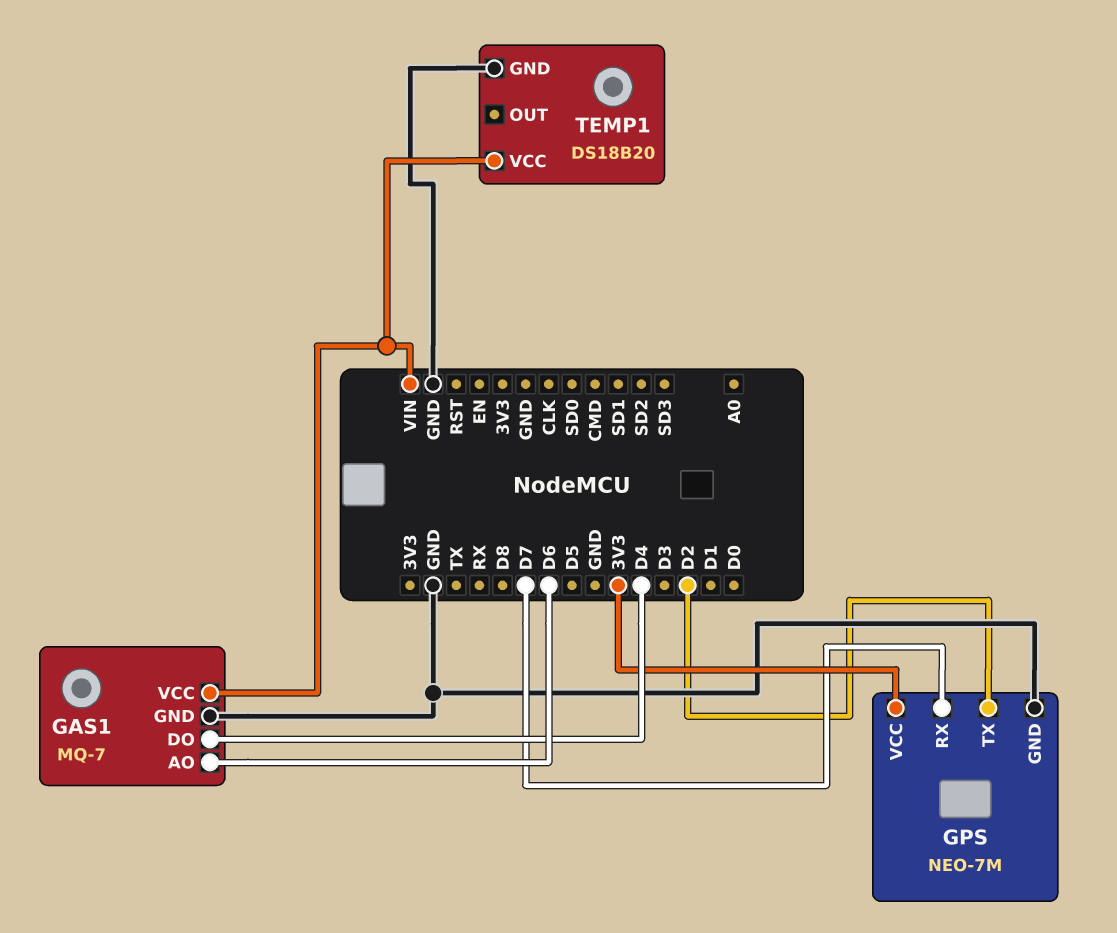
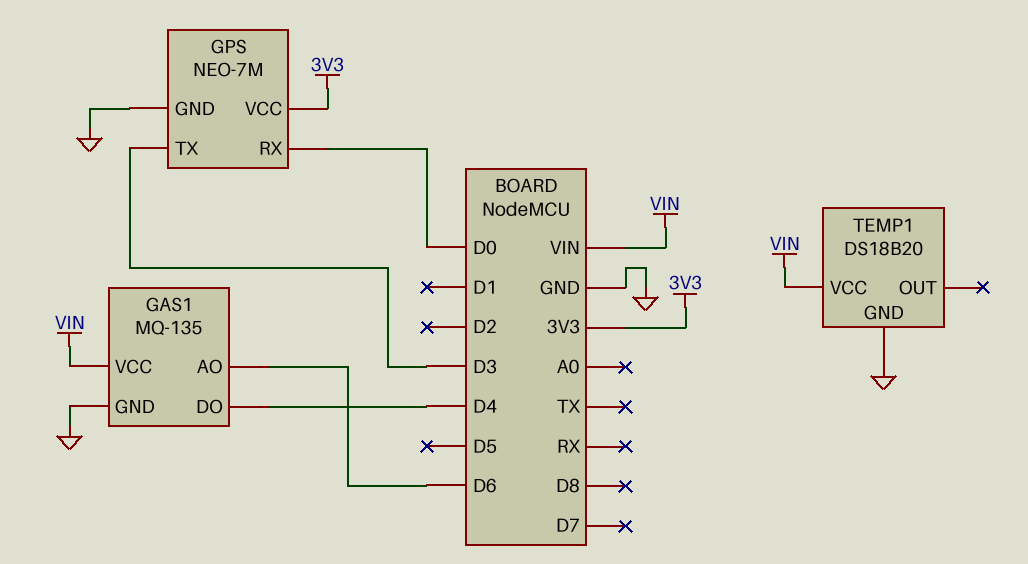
GAS1: MQ-7 -> MQ-135
GPS pin RX: D7 -> D0
GPS pin TX: D2 -> D3

